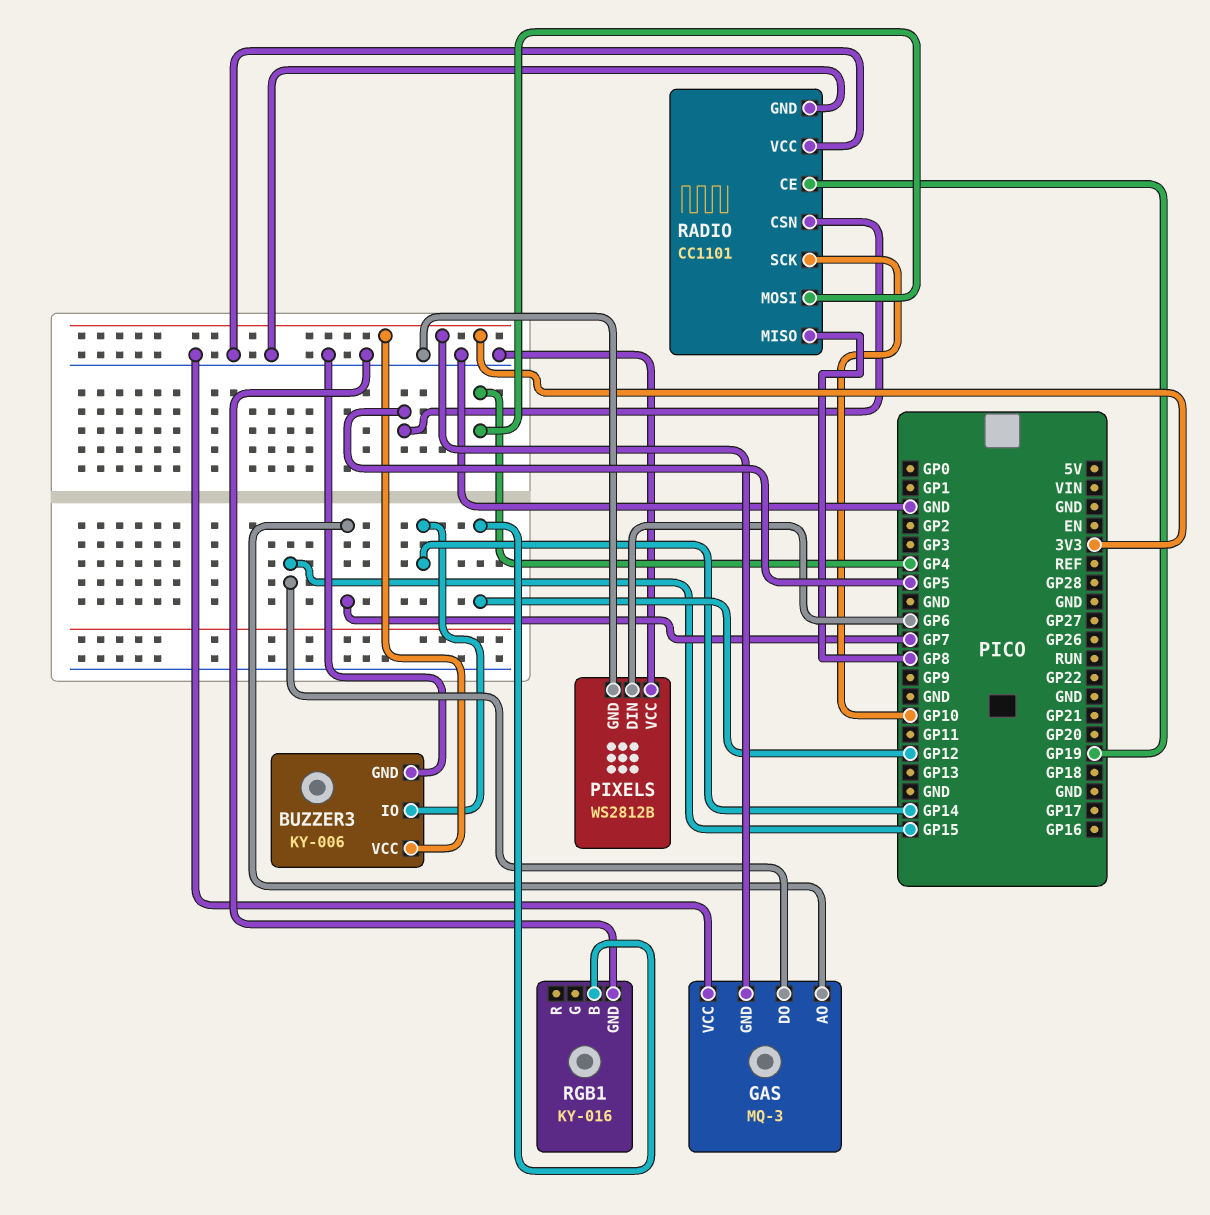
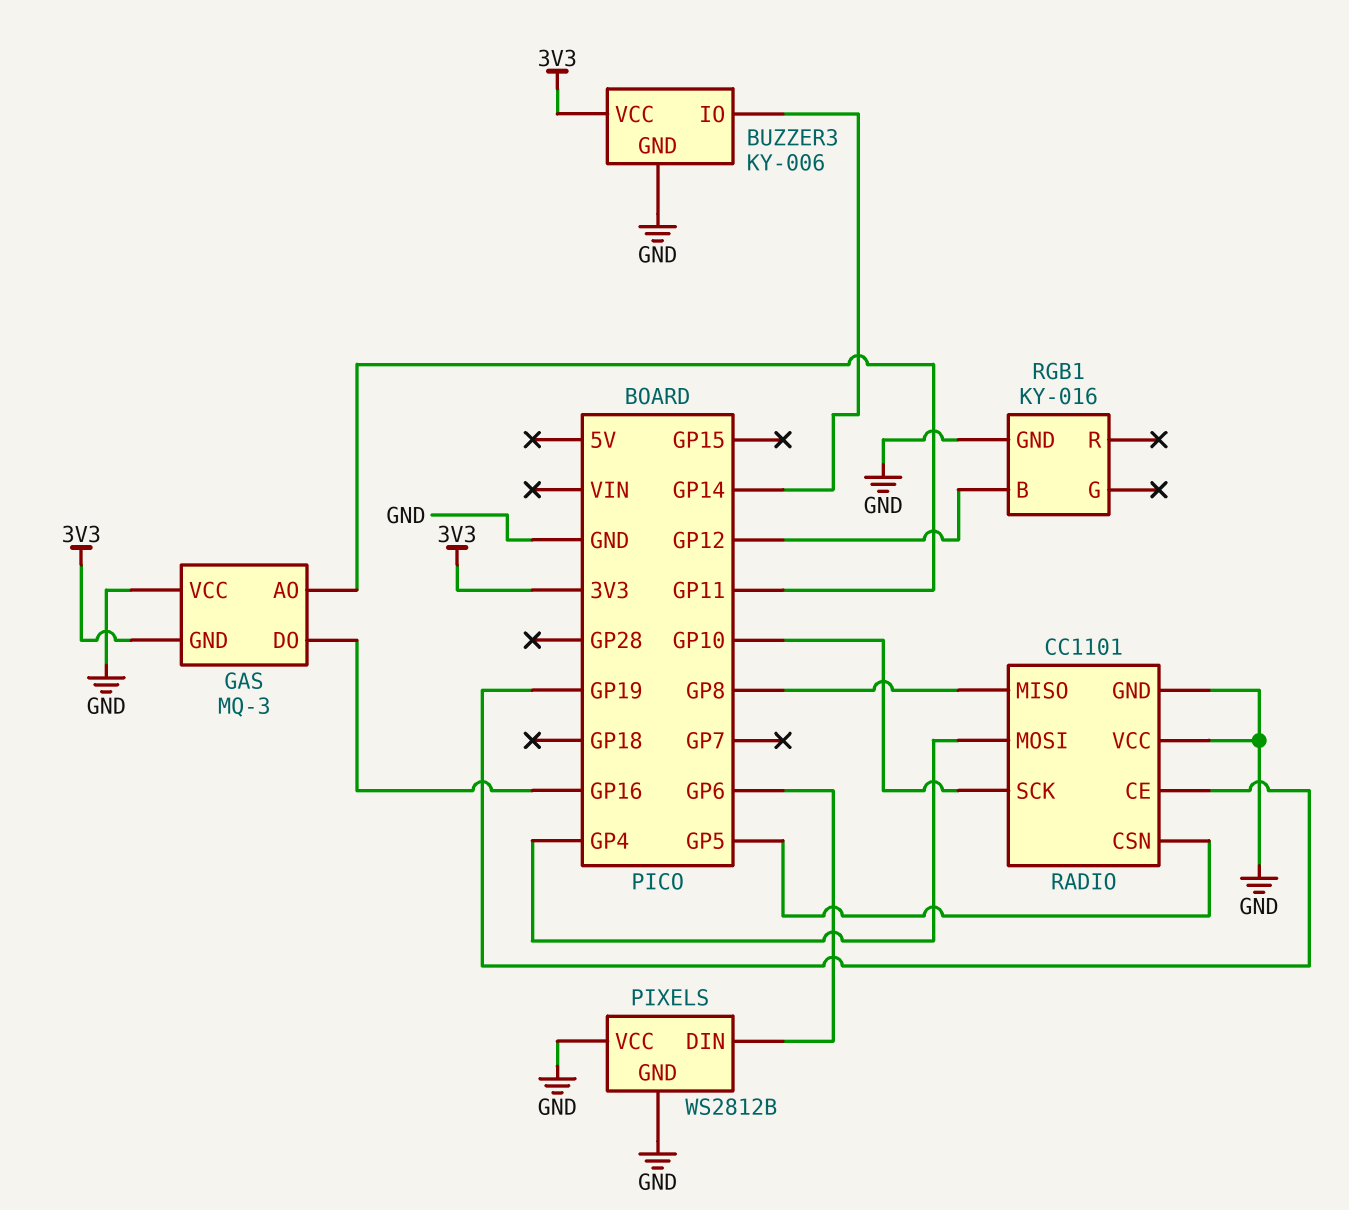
GAS pin AO: GP7 -> GP11
GAS pin DO: GP15 -> GP16

